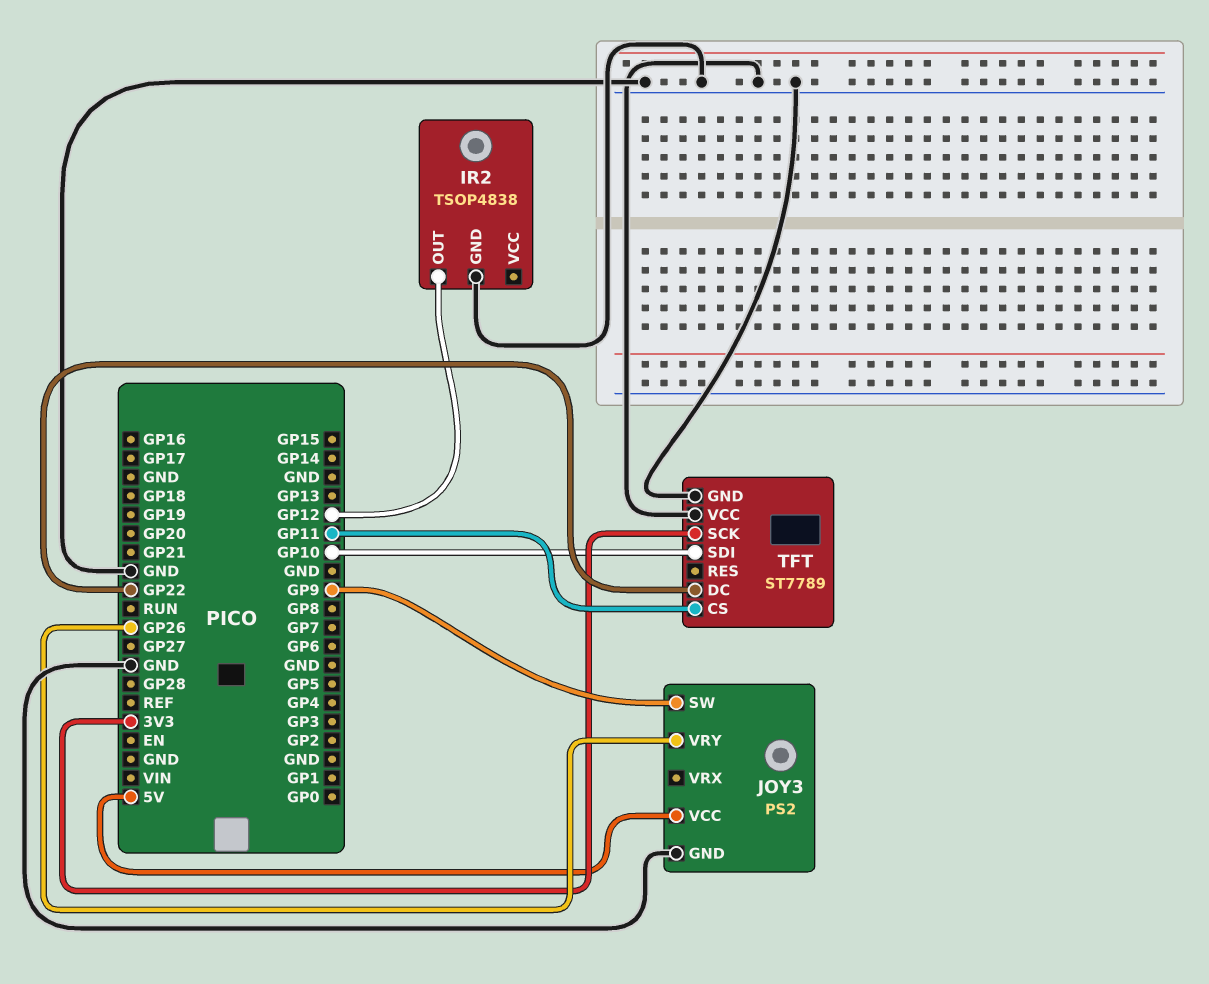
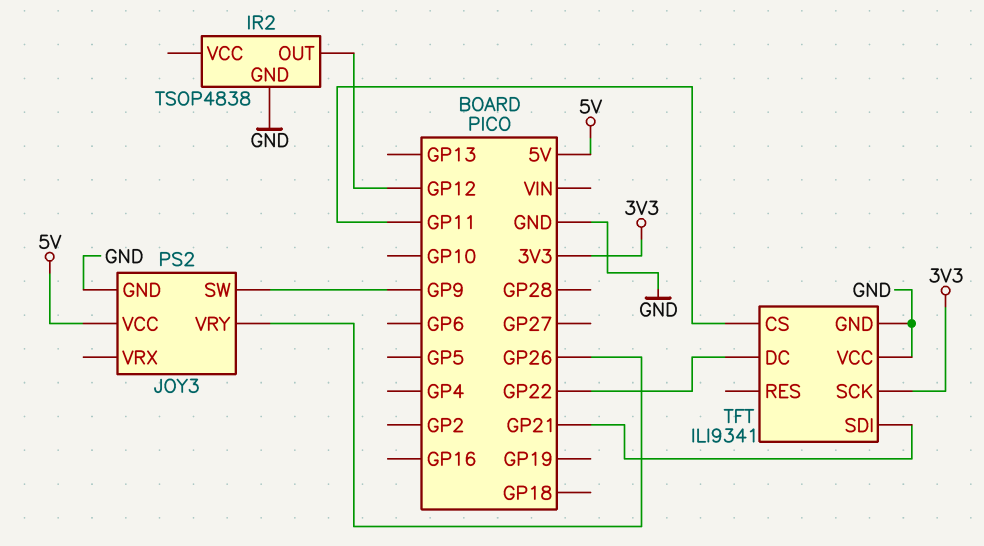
TFT: ST7789 -> ILI9341
TFT pin SDI: GP10 -> GP21

